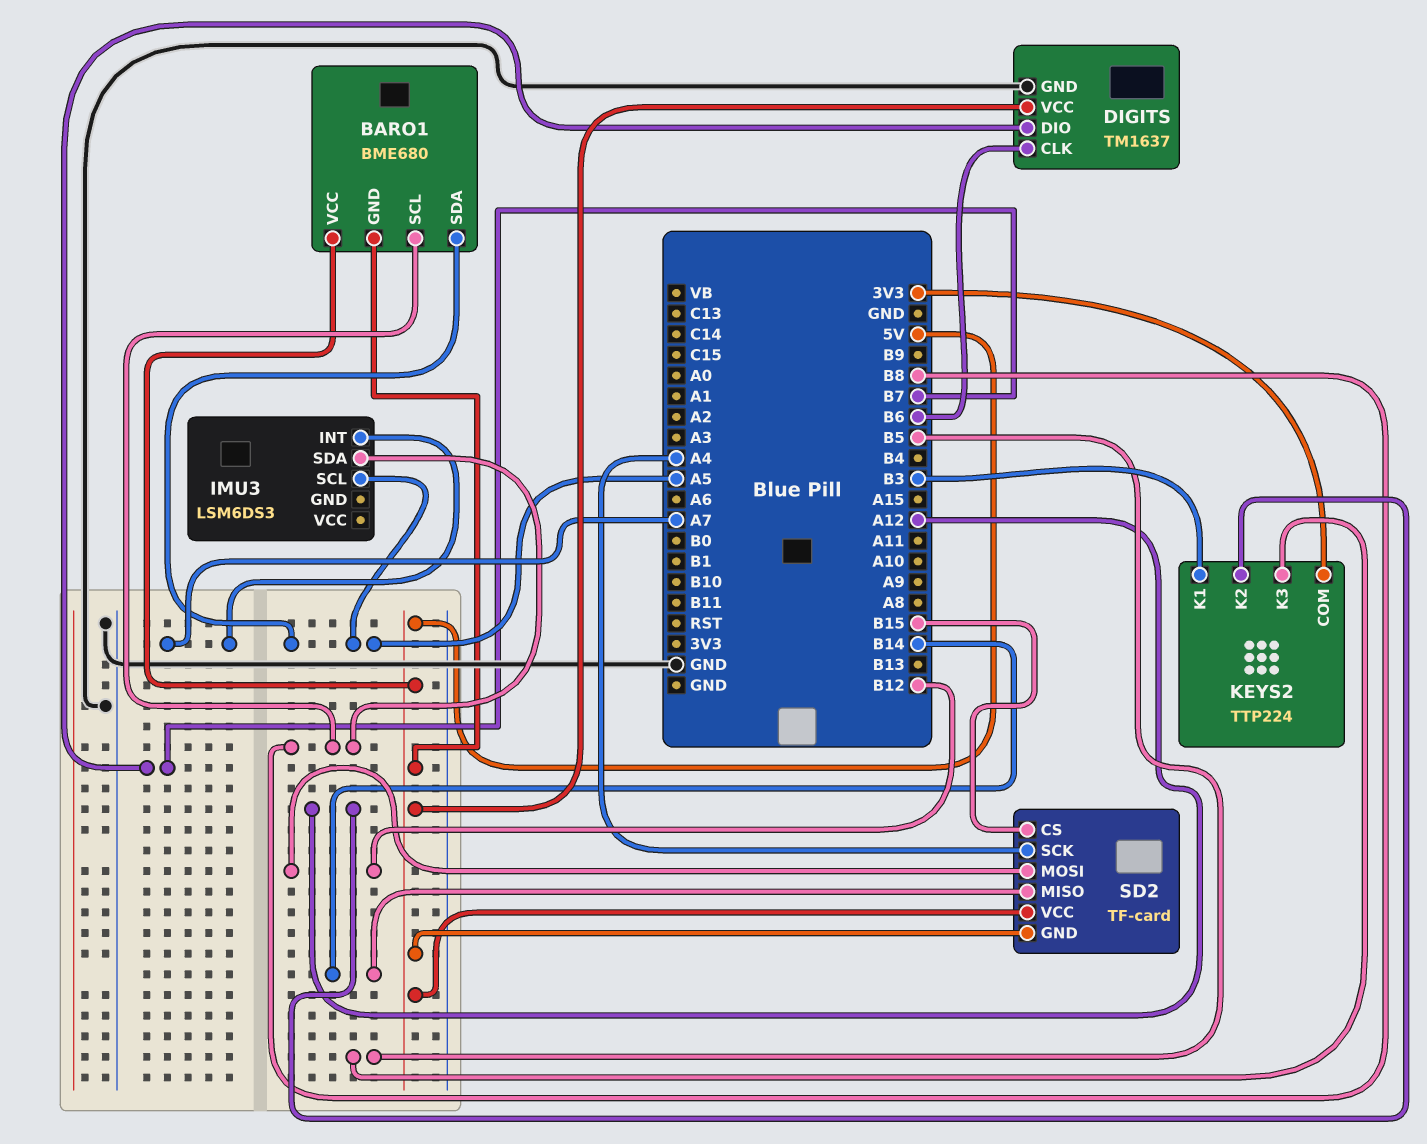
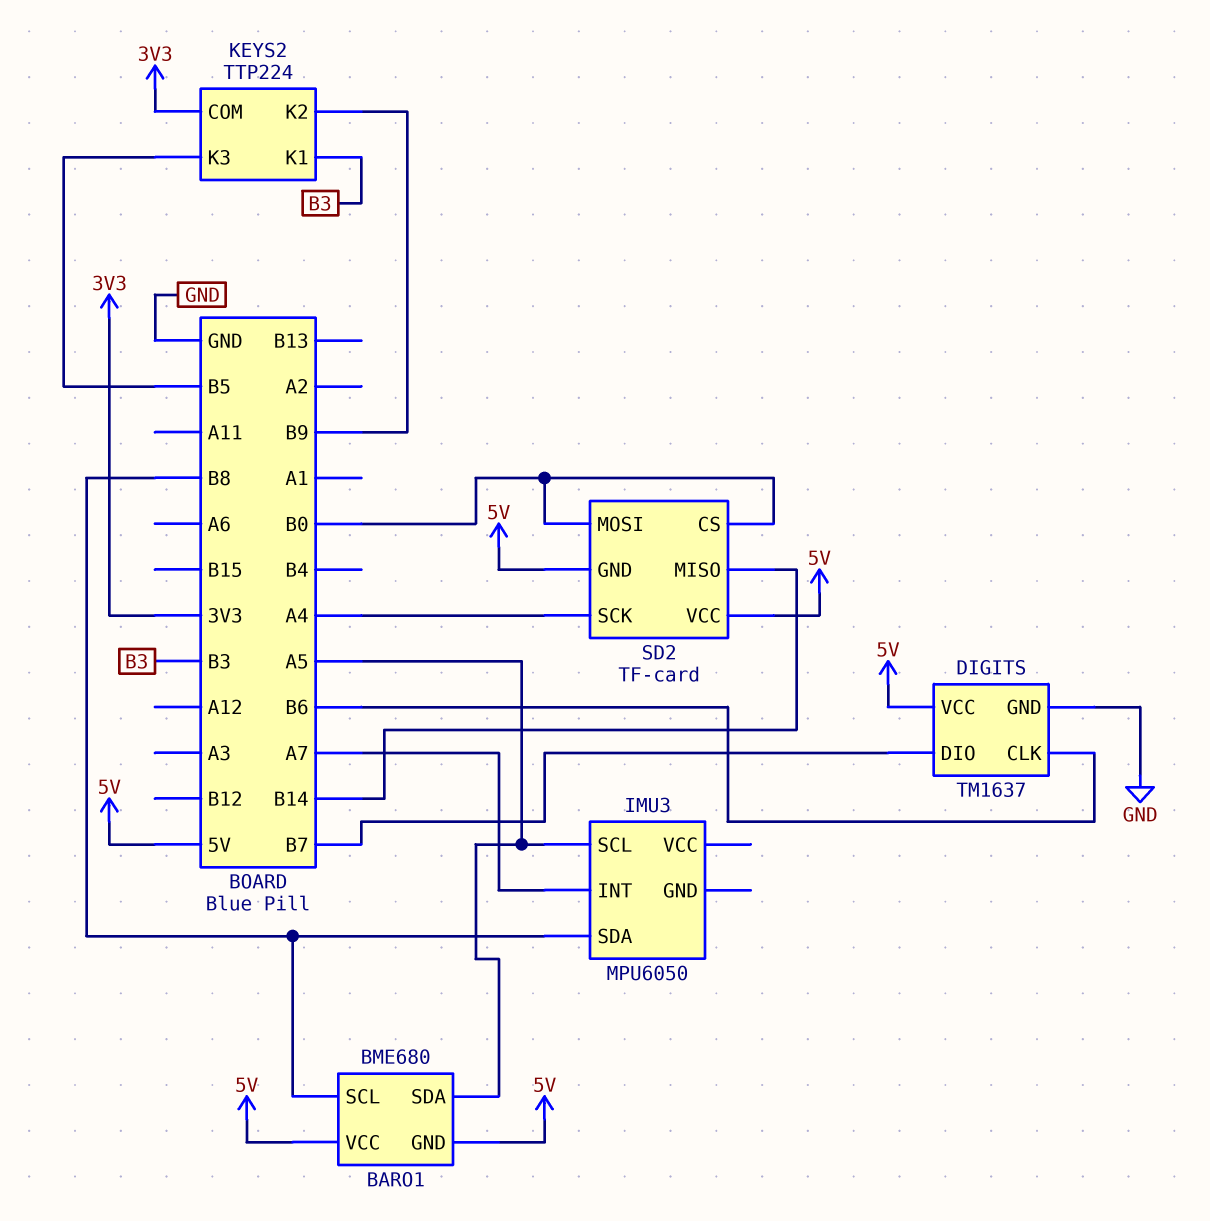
IMU3: LSM6DS3 -> MPU6050
KEYS2 pin K2: A12 -> B9
SD2 pin CS: B15 -> B0
SD2 pin MOSI: B12 -> B0

